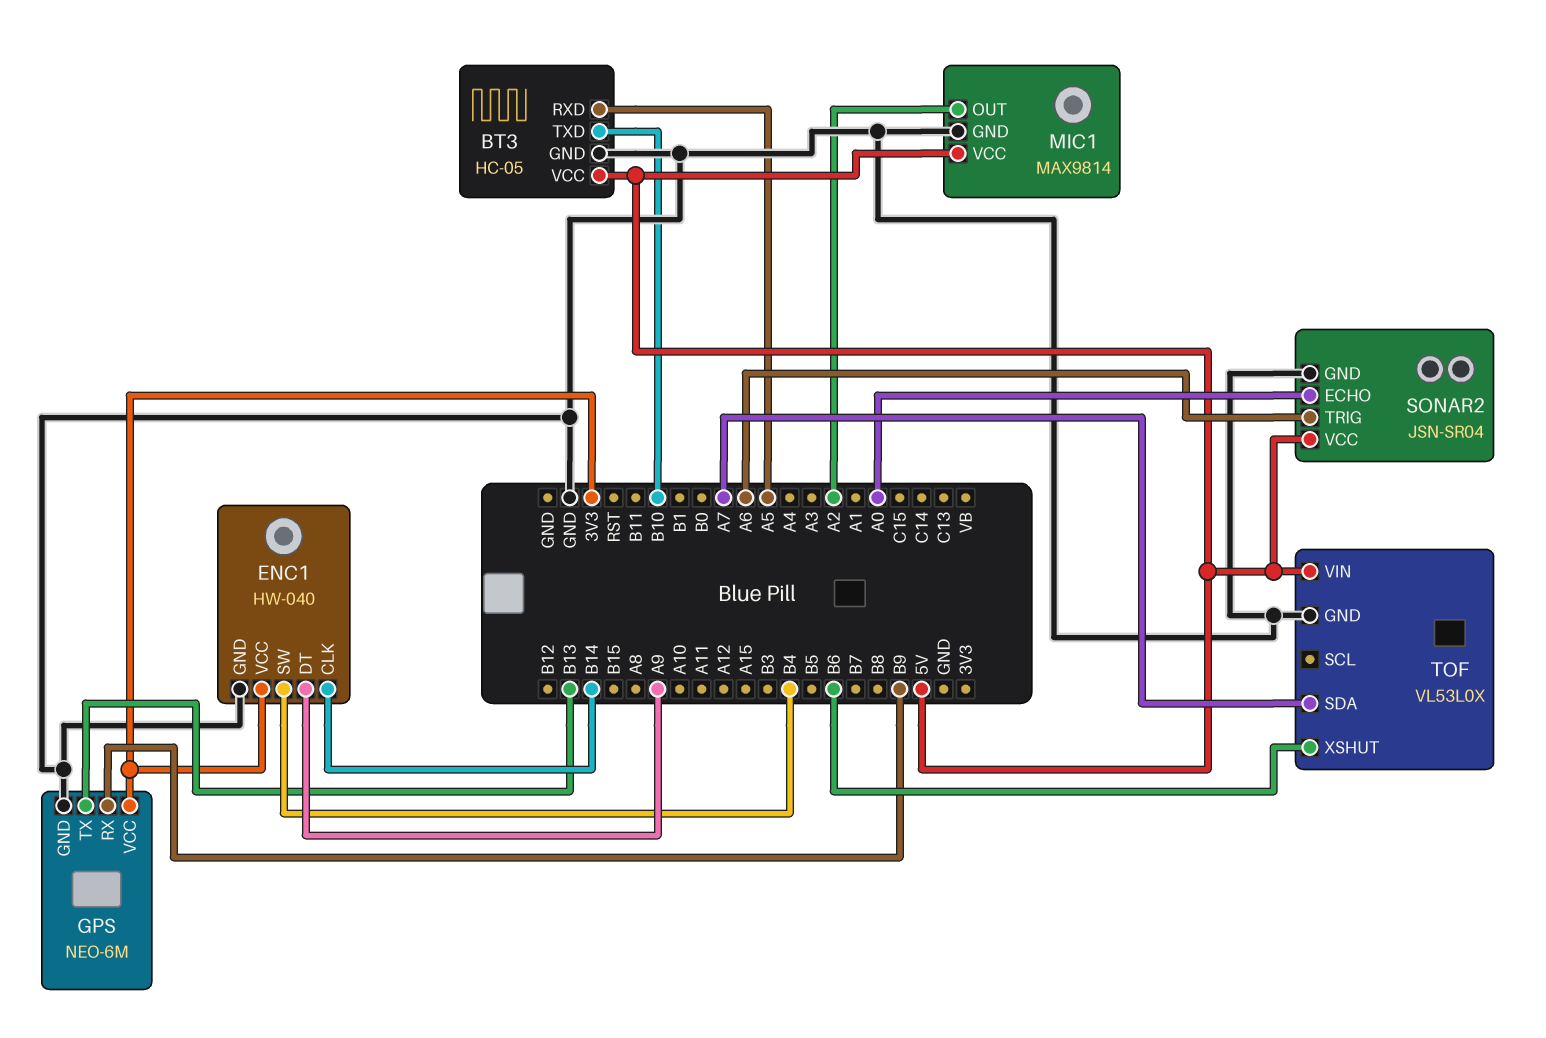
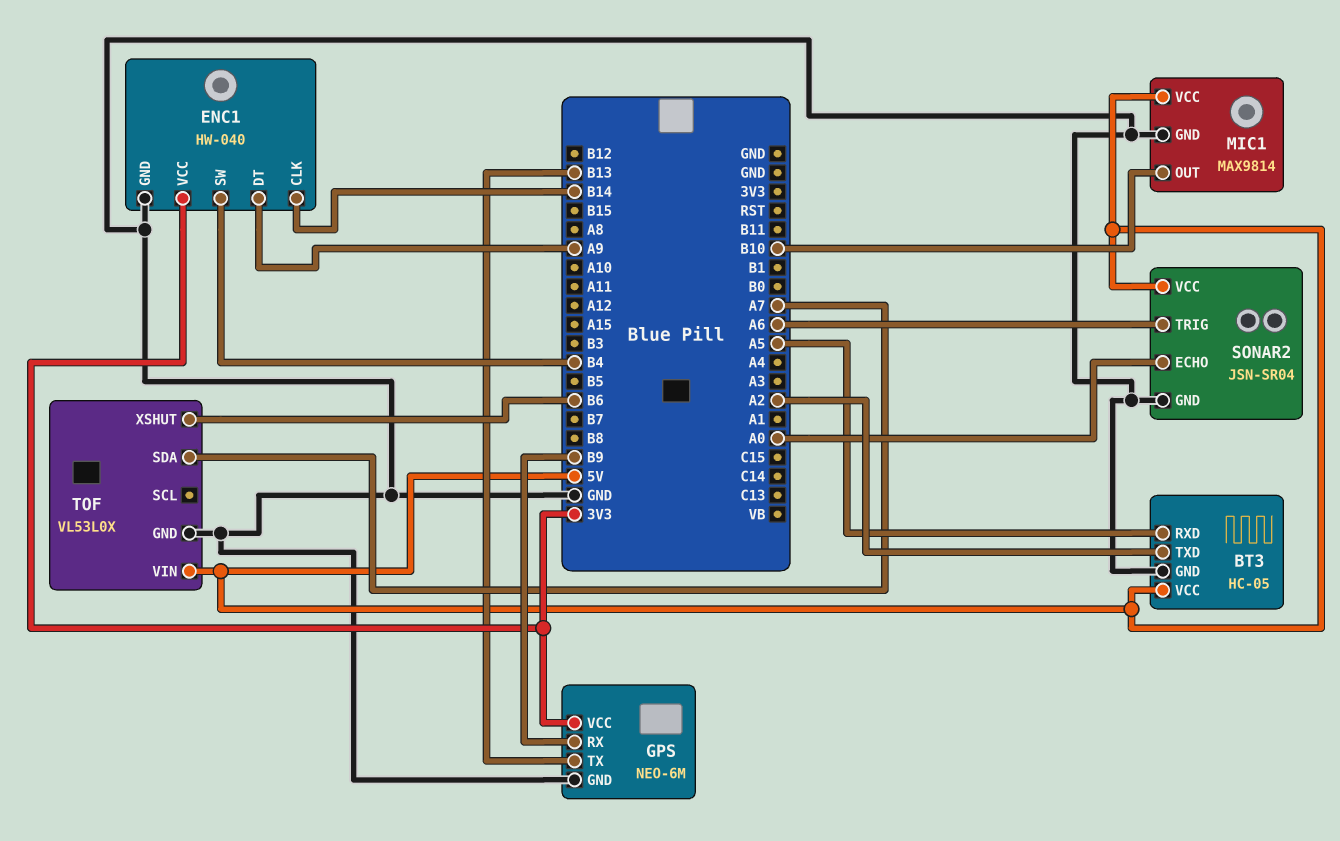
BT3 pin TXD: B10 -> A2
MIC1 pin OUT: A2 -> B10

